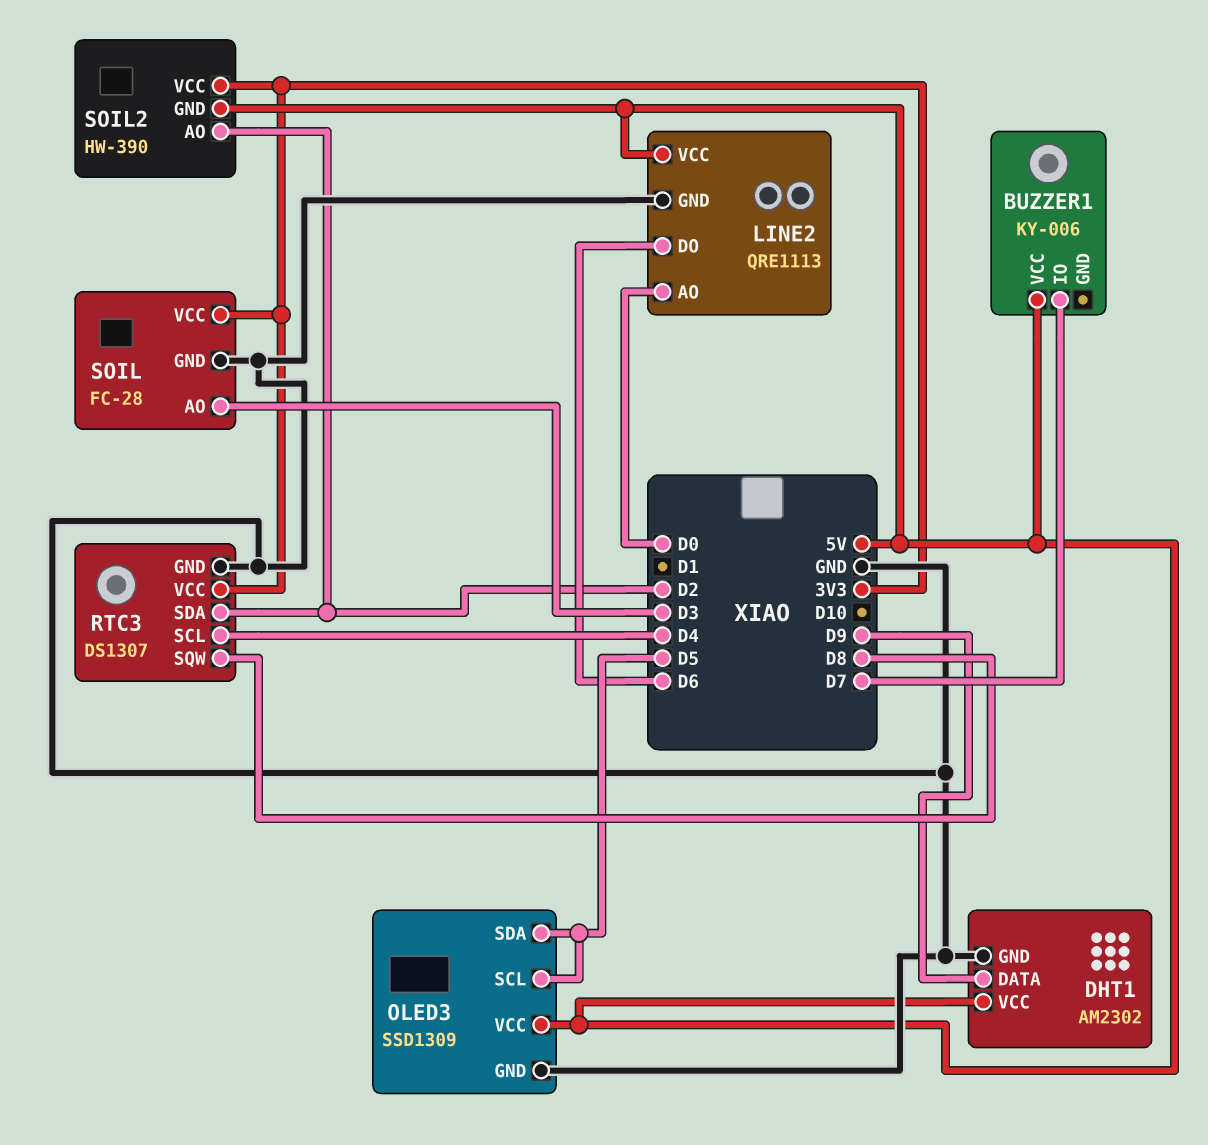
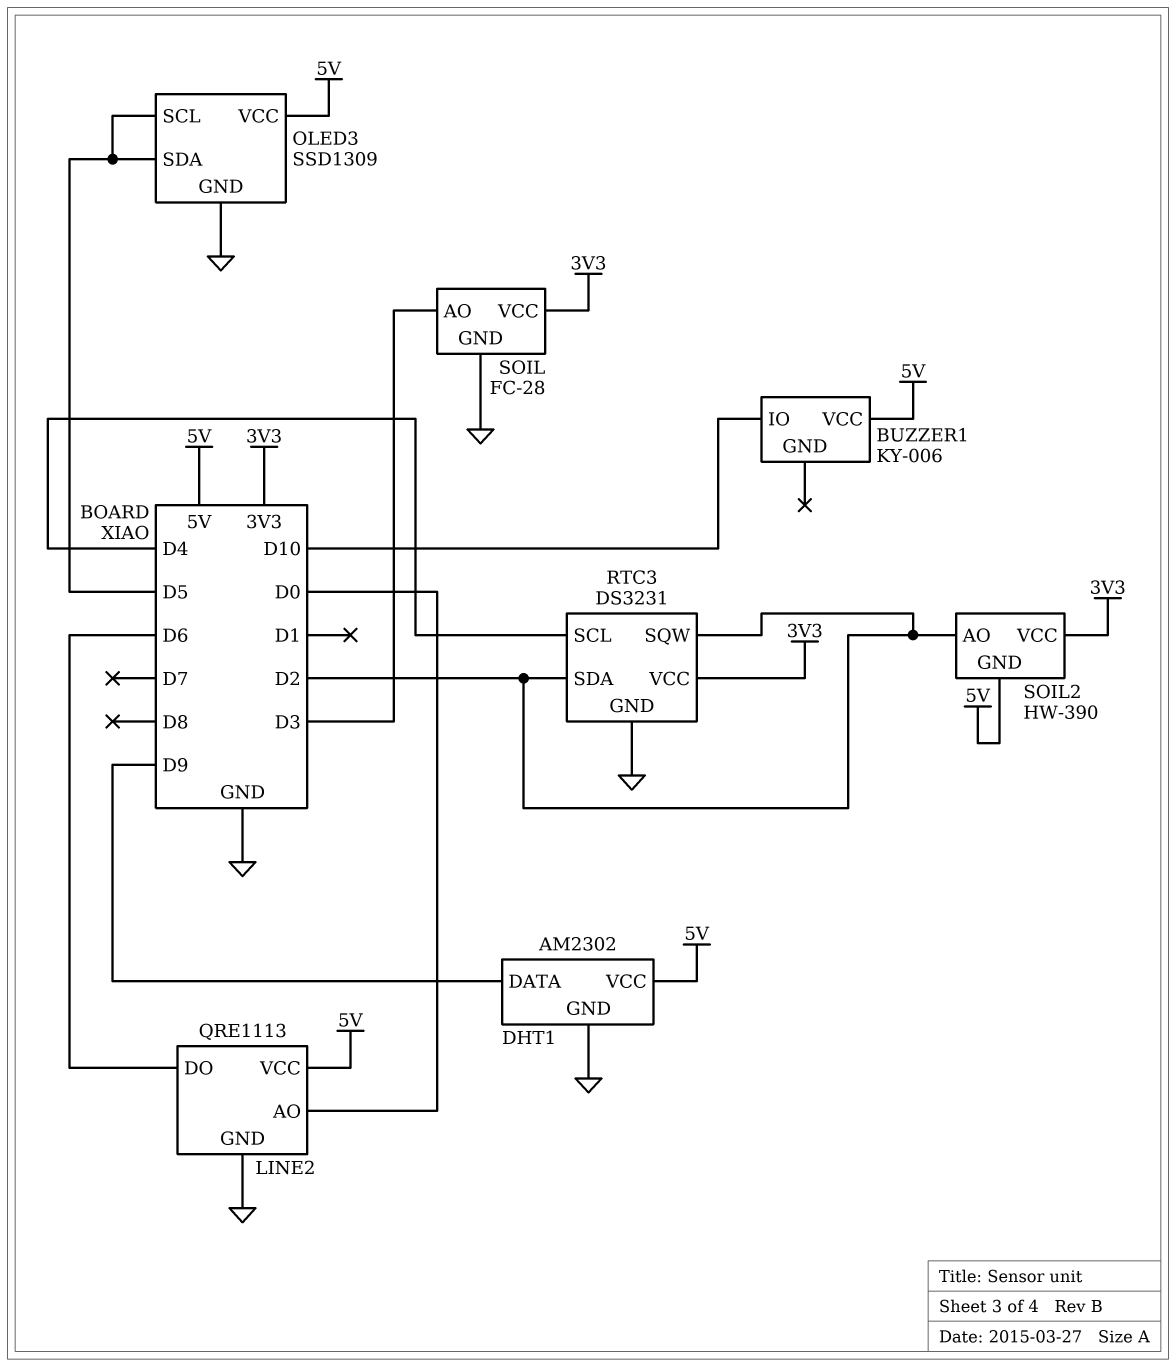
BUZZER1 pin IO: D7 -> D10
RTC3: DS1307 -> DS3231
RTC3 pin SQW: D8 -> D2

